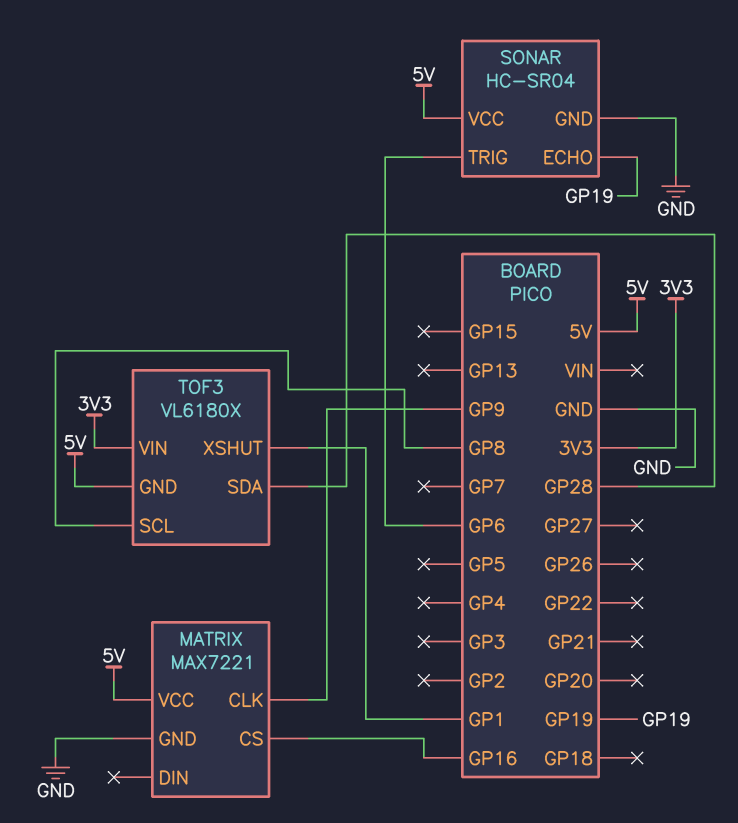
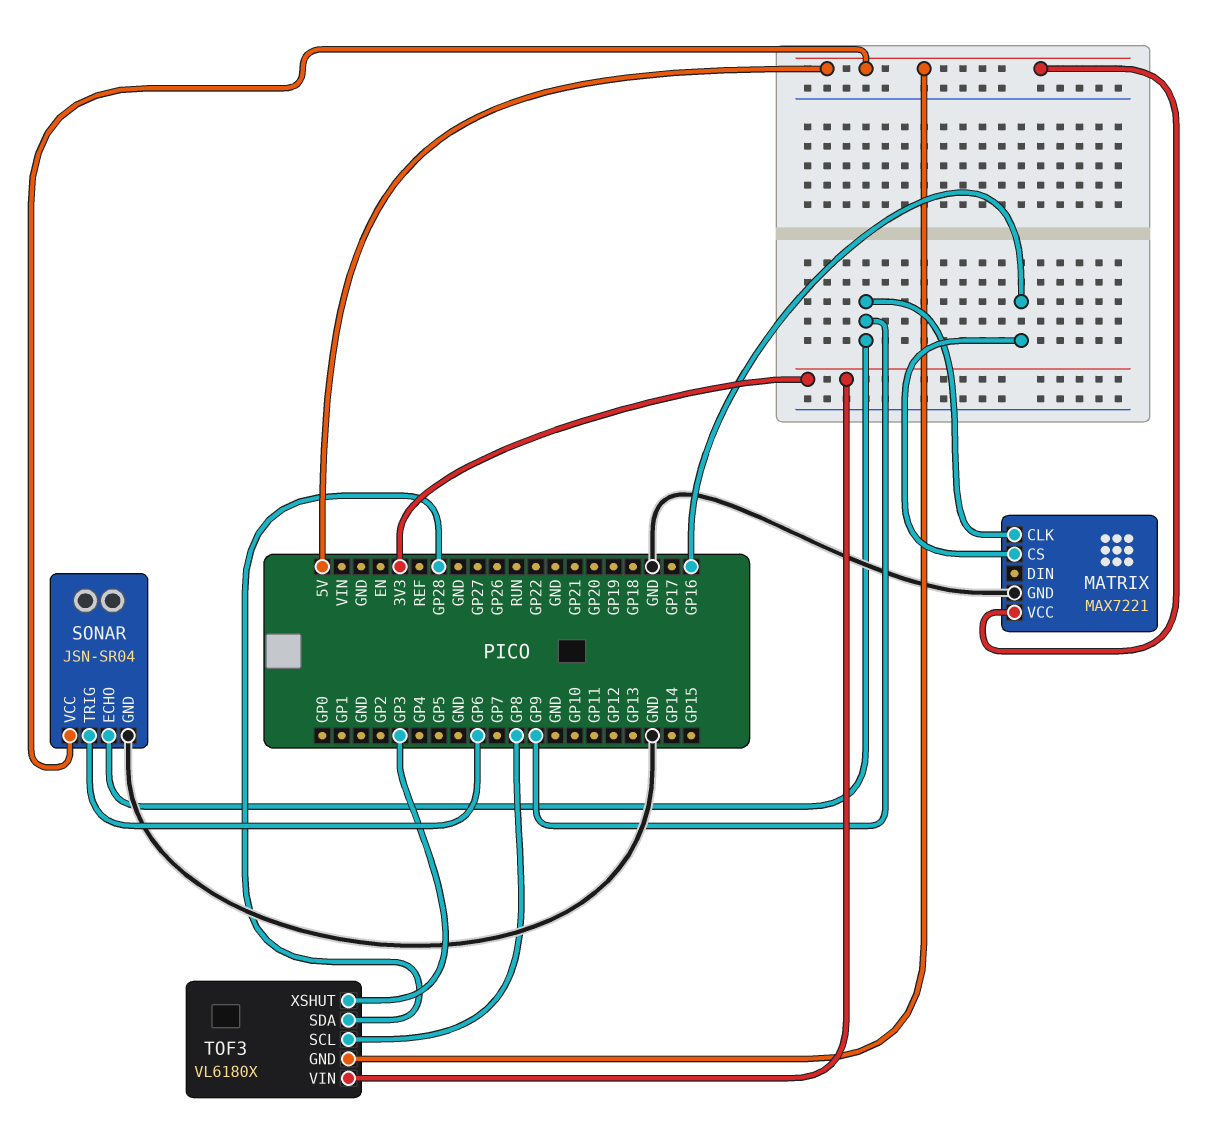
SONAR: HC-SR04 -> JSN-SR04
SONAR pin ECHO: GP19 -> GP9
TOF3 pin XSHUT: GP1 -> GP3

